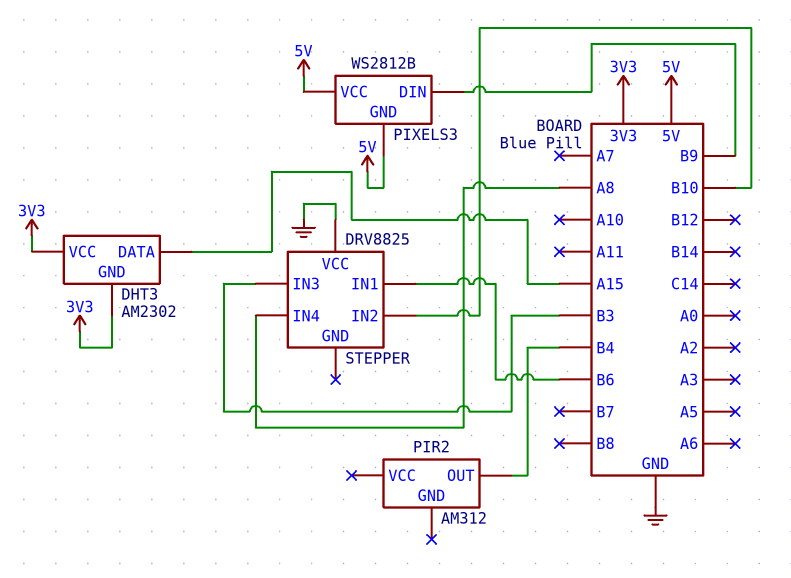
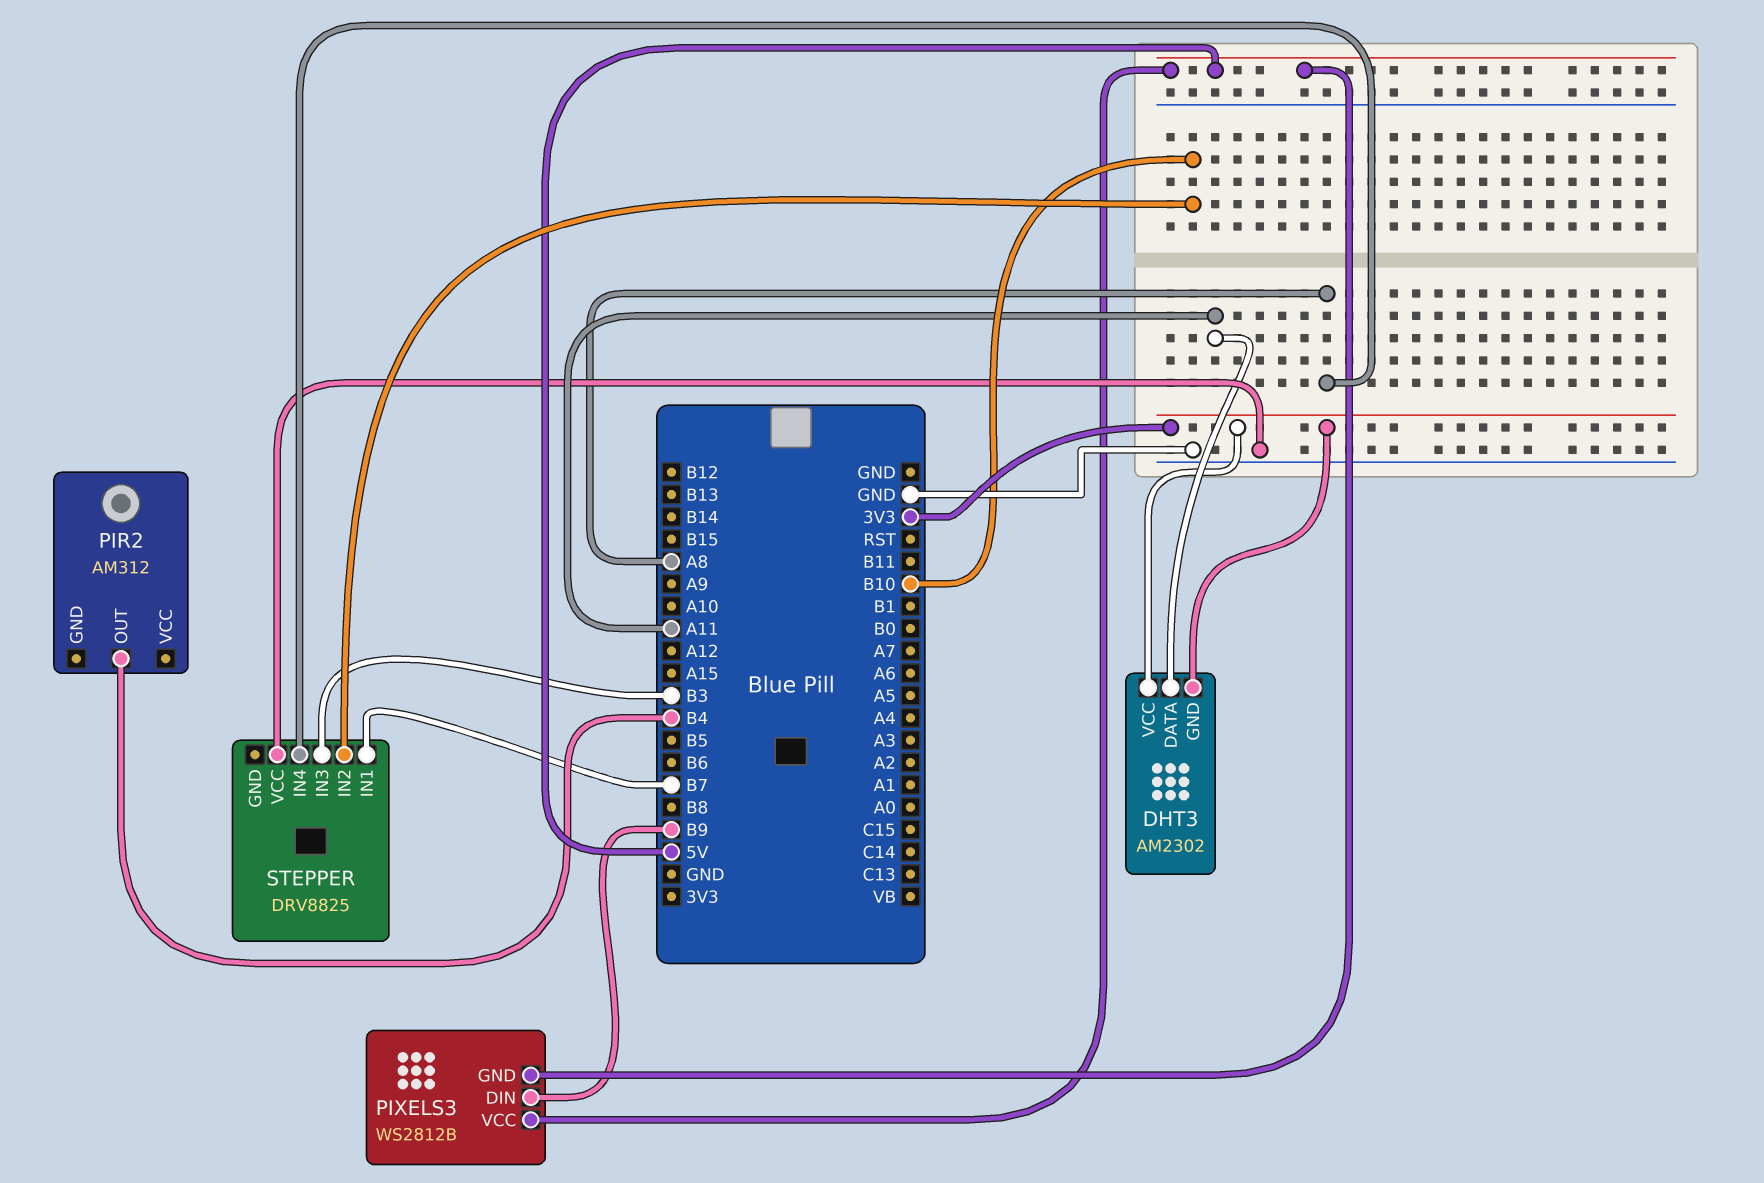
DHT3 pin DATA: A15 -> A11
STEPPER pin IN1: B6 -> B7

